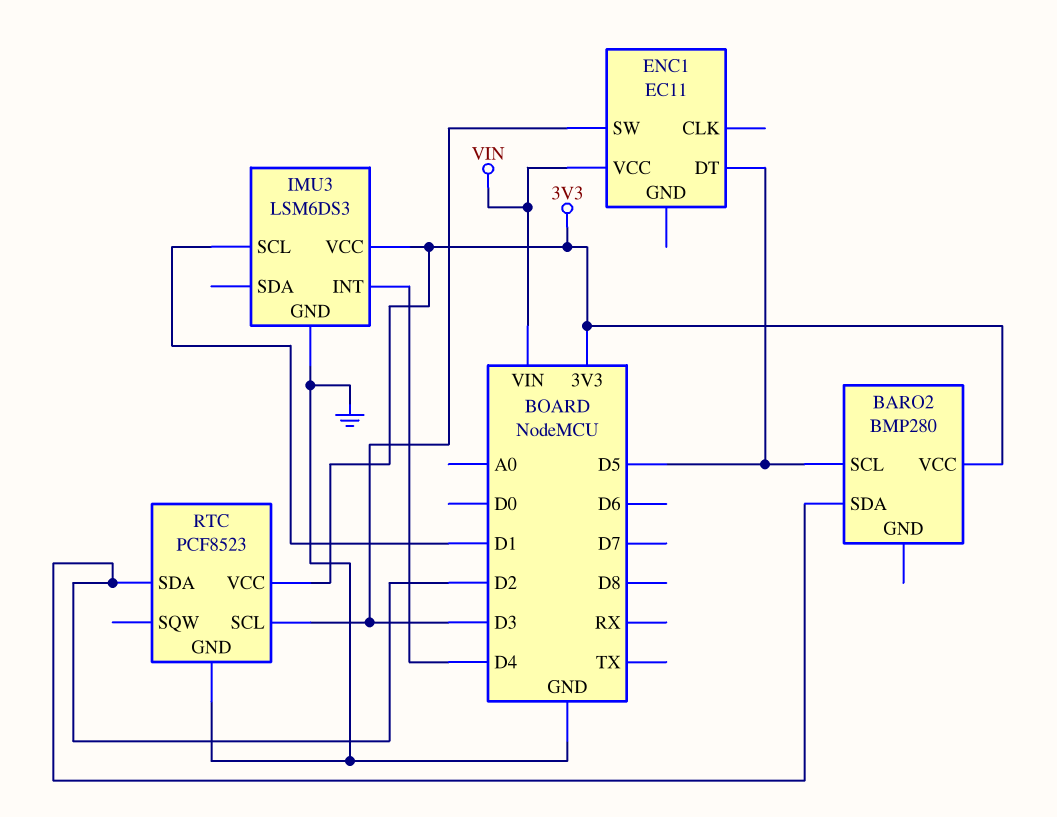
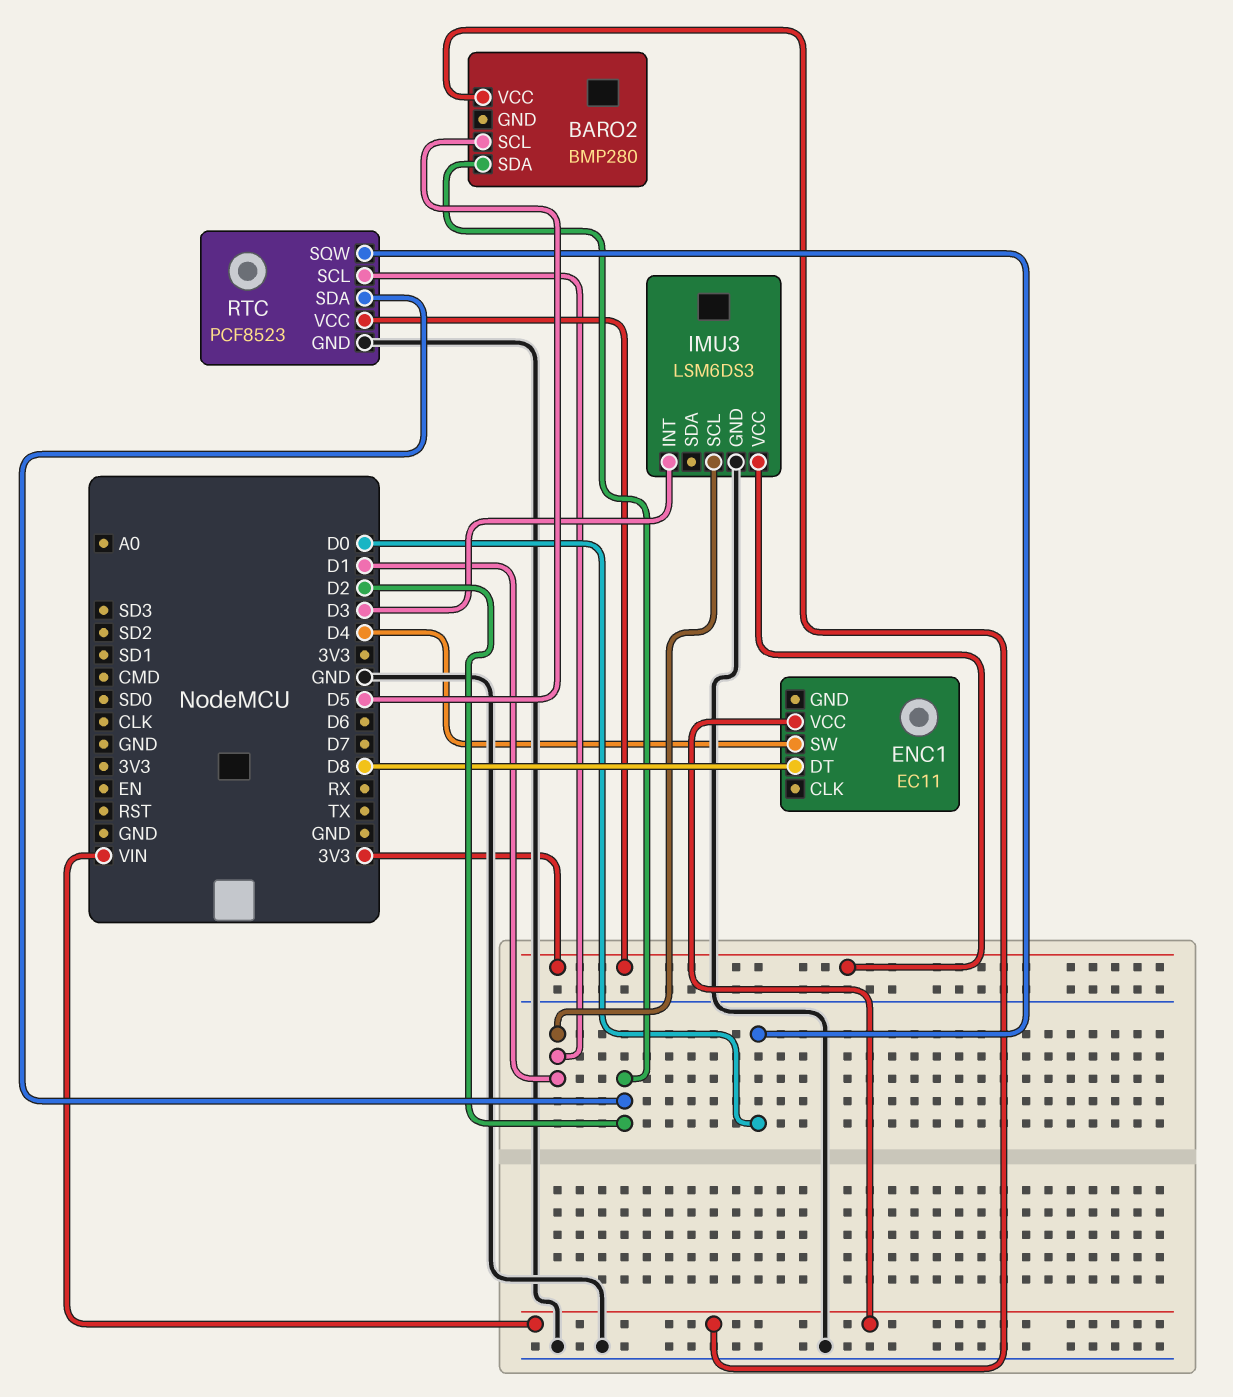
BARO2 pin VCC: 3V3 -> VIN
ENC1 pin DT: D5 -> D8
ENC1 pin SW: D3 -> D4
IMU3 pin INT: D4 -> D3
RTC pin SCL: D3 -> D1
RTC pin SQW: none -> D0

